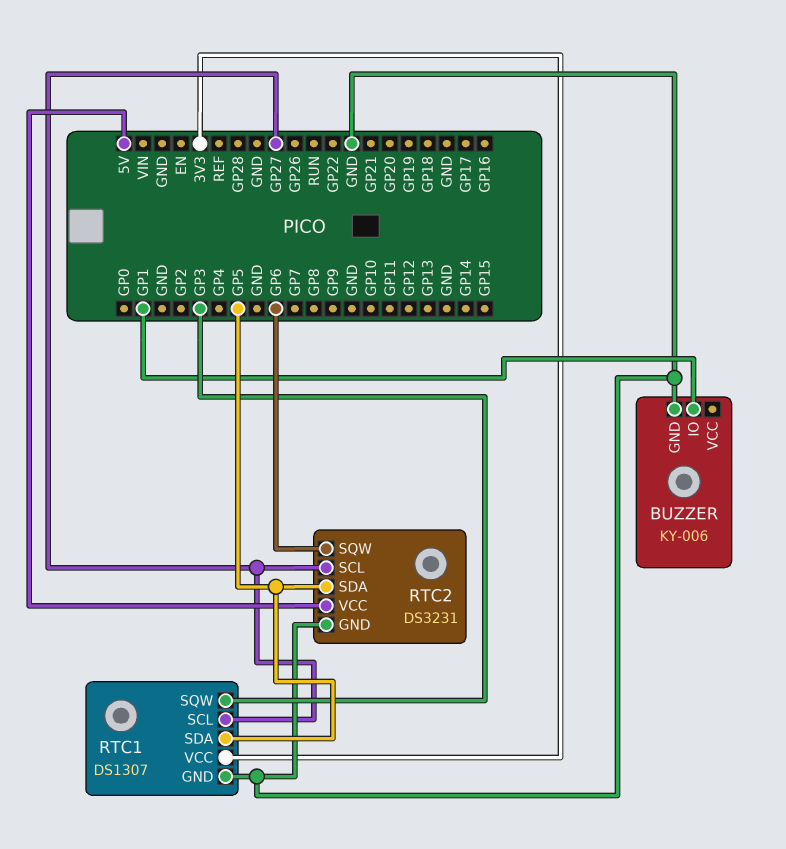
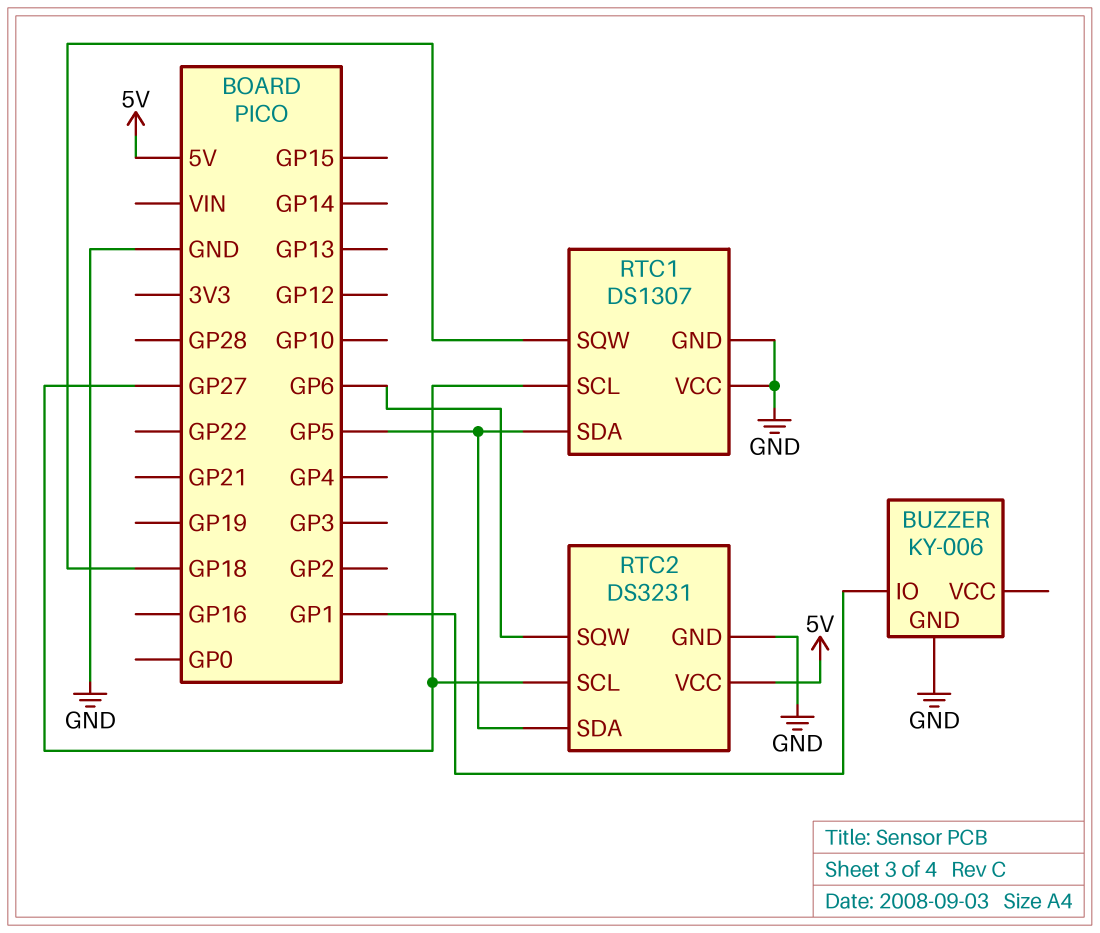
RTC1 pin SQW: GP3 -> GP18
RTC1 pin VCC: 3V3 -> GND

